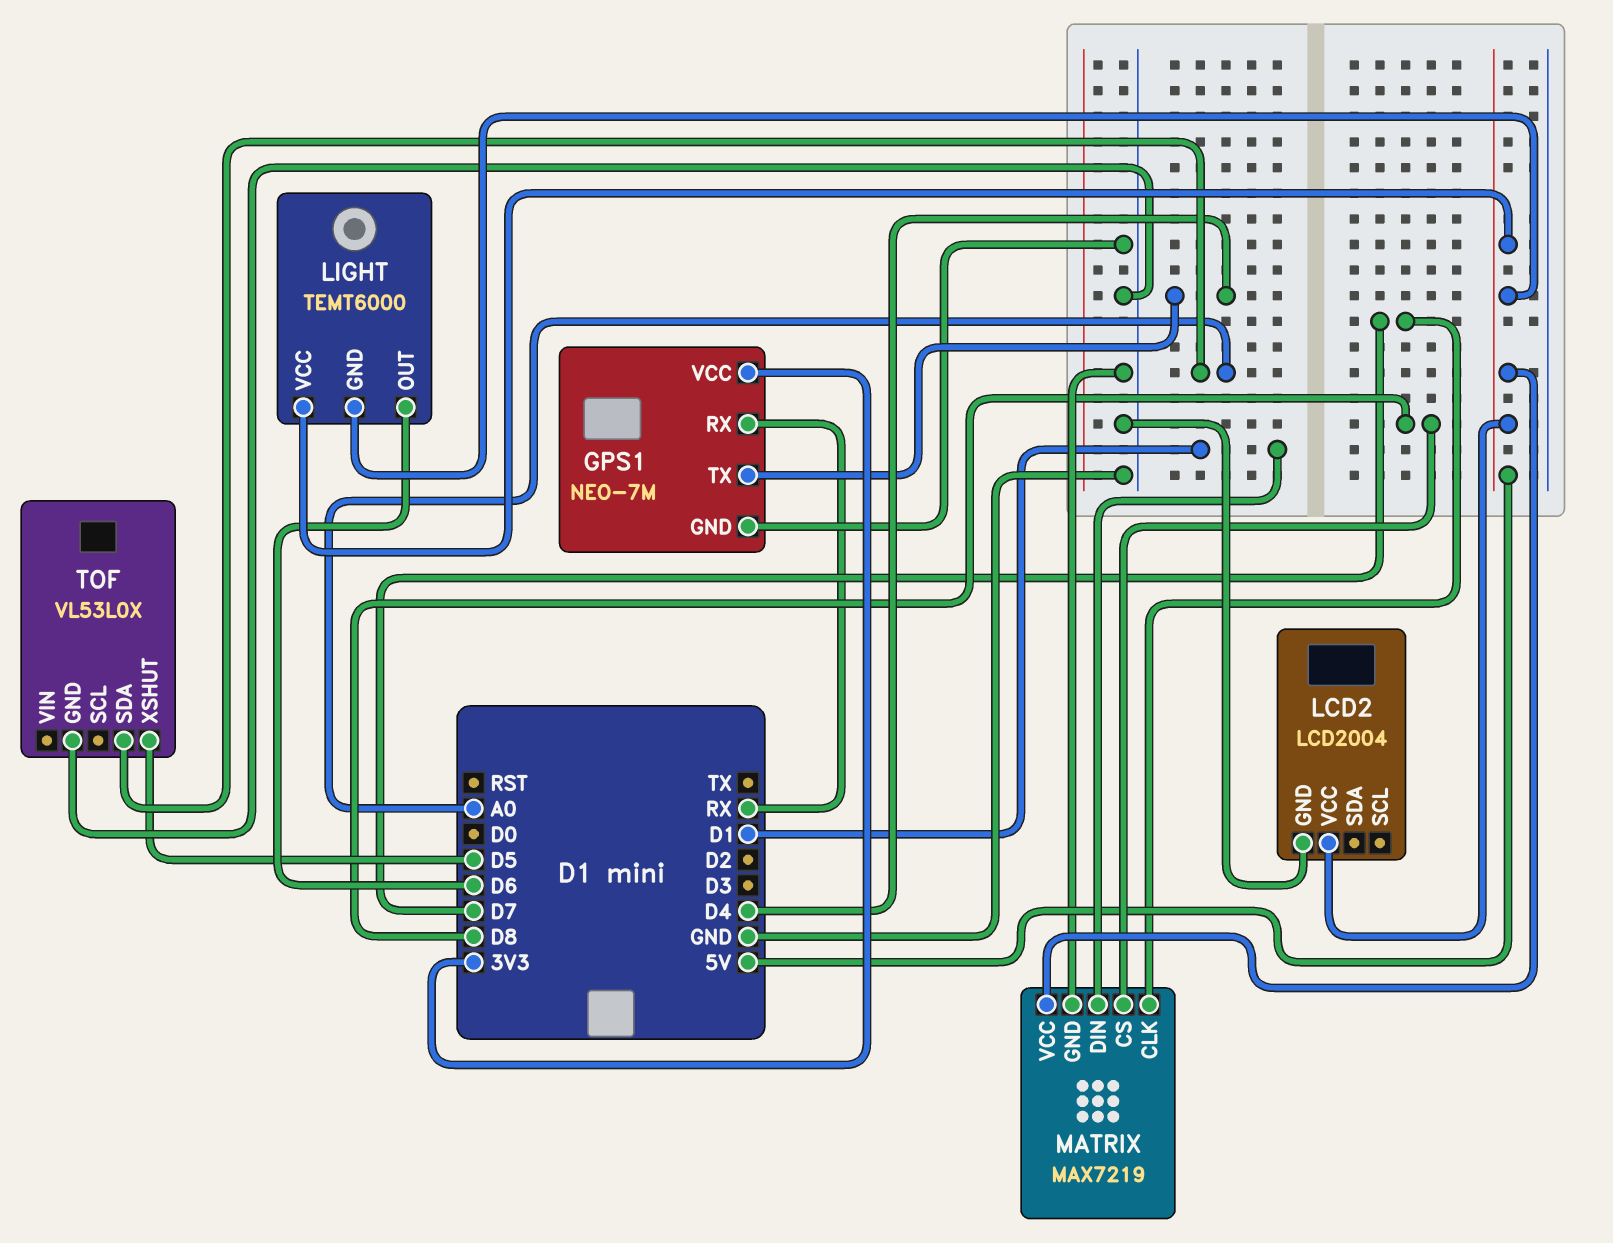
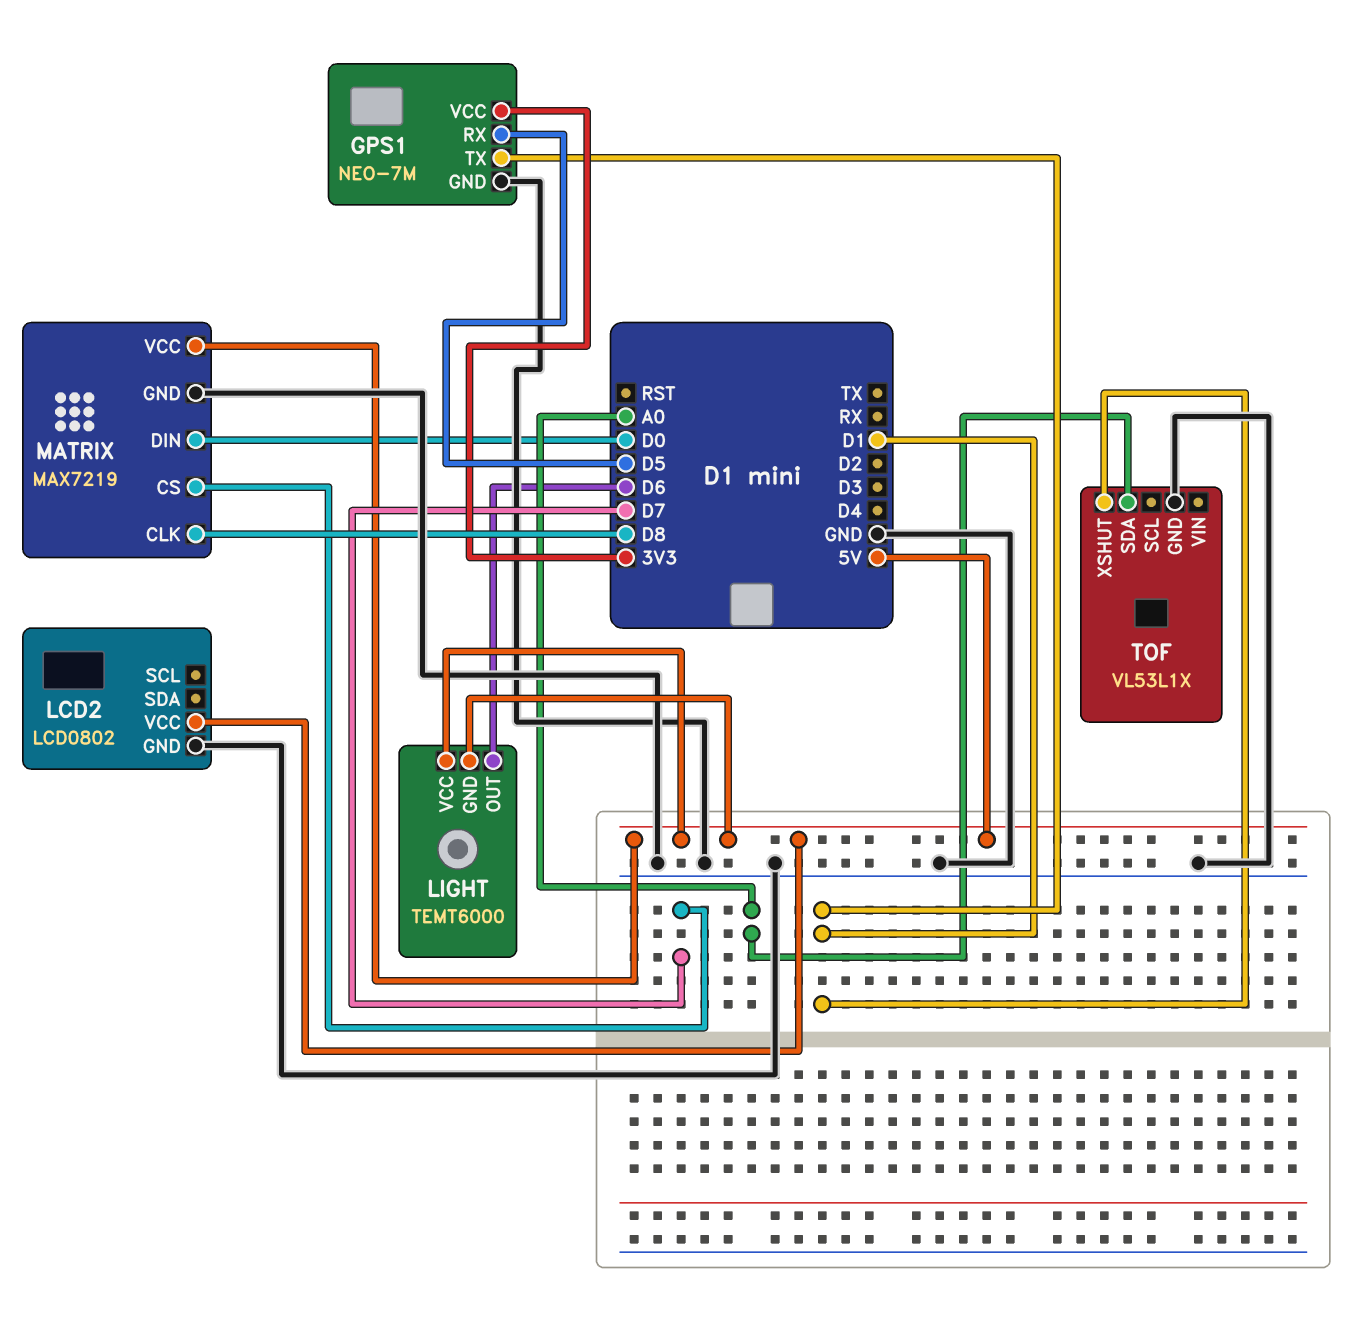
GPS1 pin RX: RX -> D5
GPS1 pin TX: D4 -> D1
LCD2: LCD2004 -> LCD0802
MATRIX pin CLK: D7 -> D8
MATRIX pin CS: D8 -> D7
MATRIX pin DIN: D1 -> D0
TOF: VL53L0X -> VL53L1X
TOF pin XSHUT: D5 -> D1

